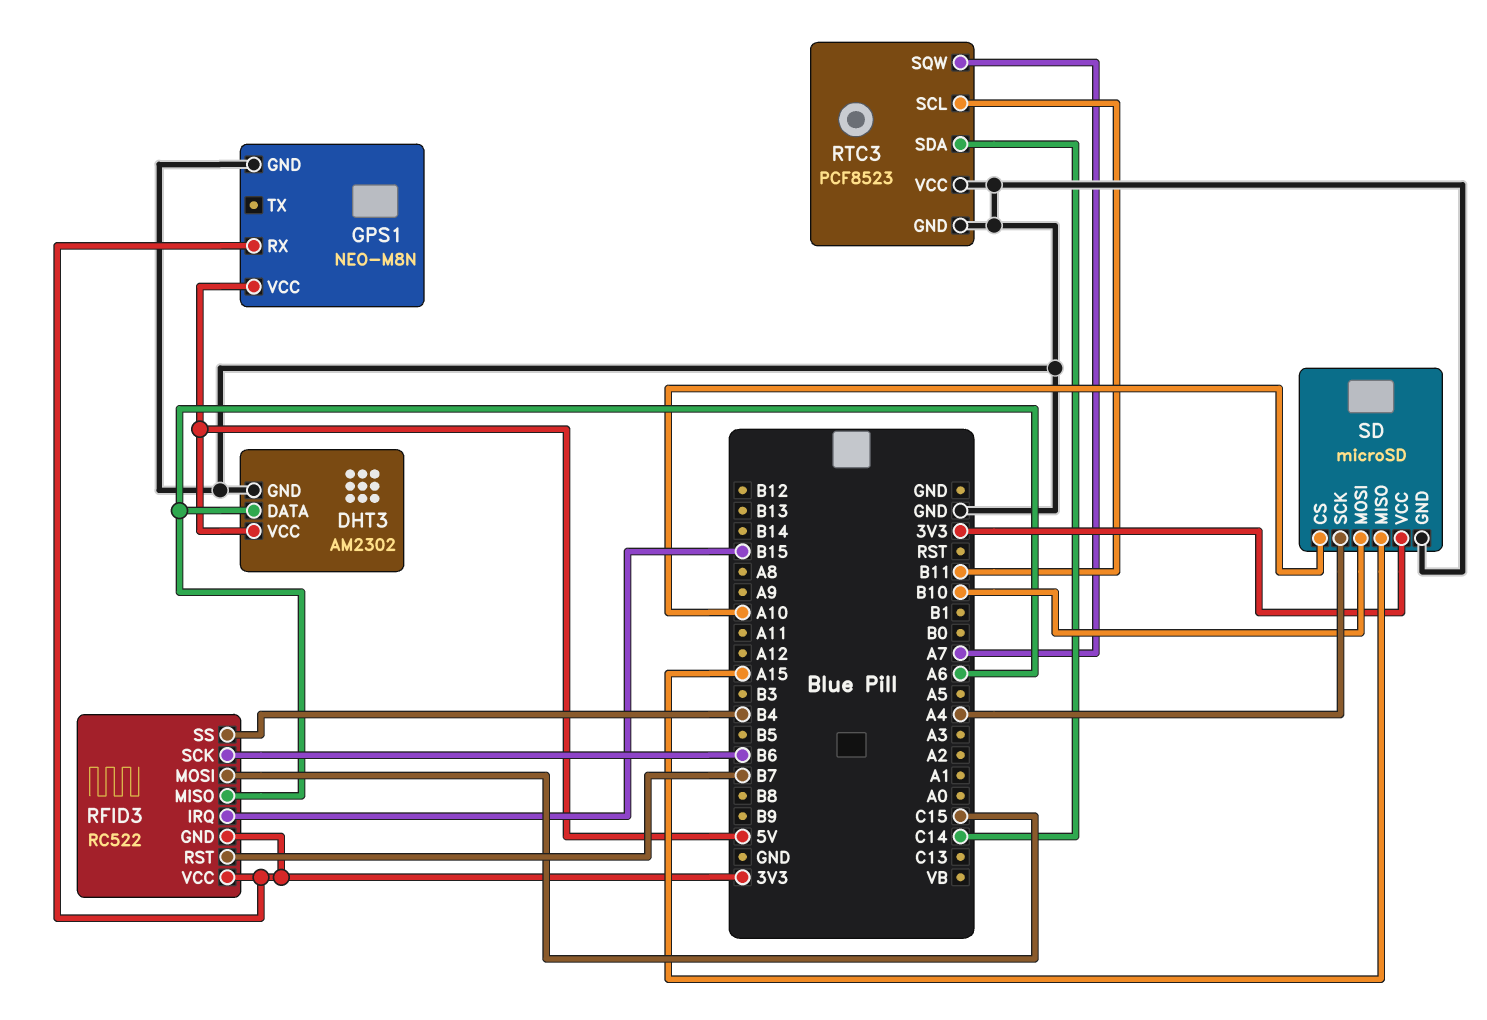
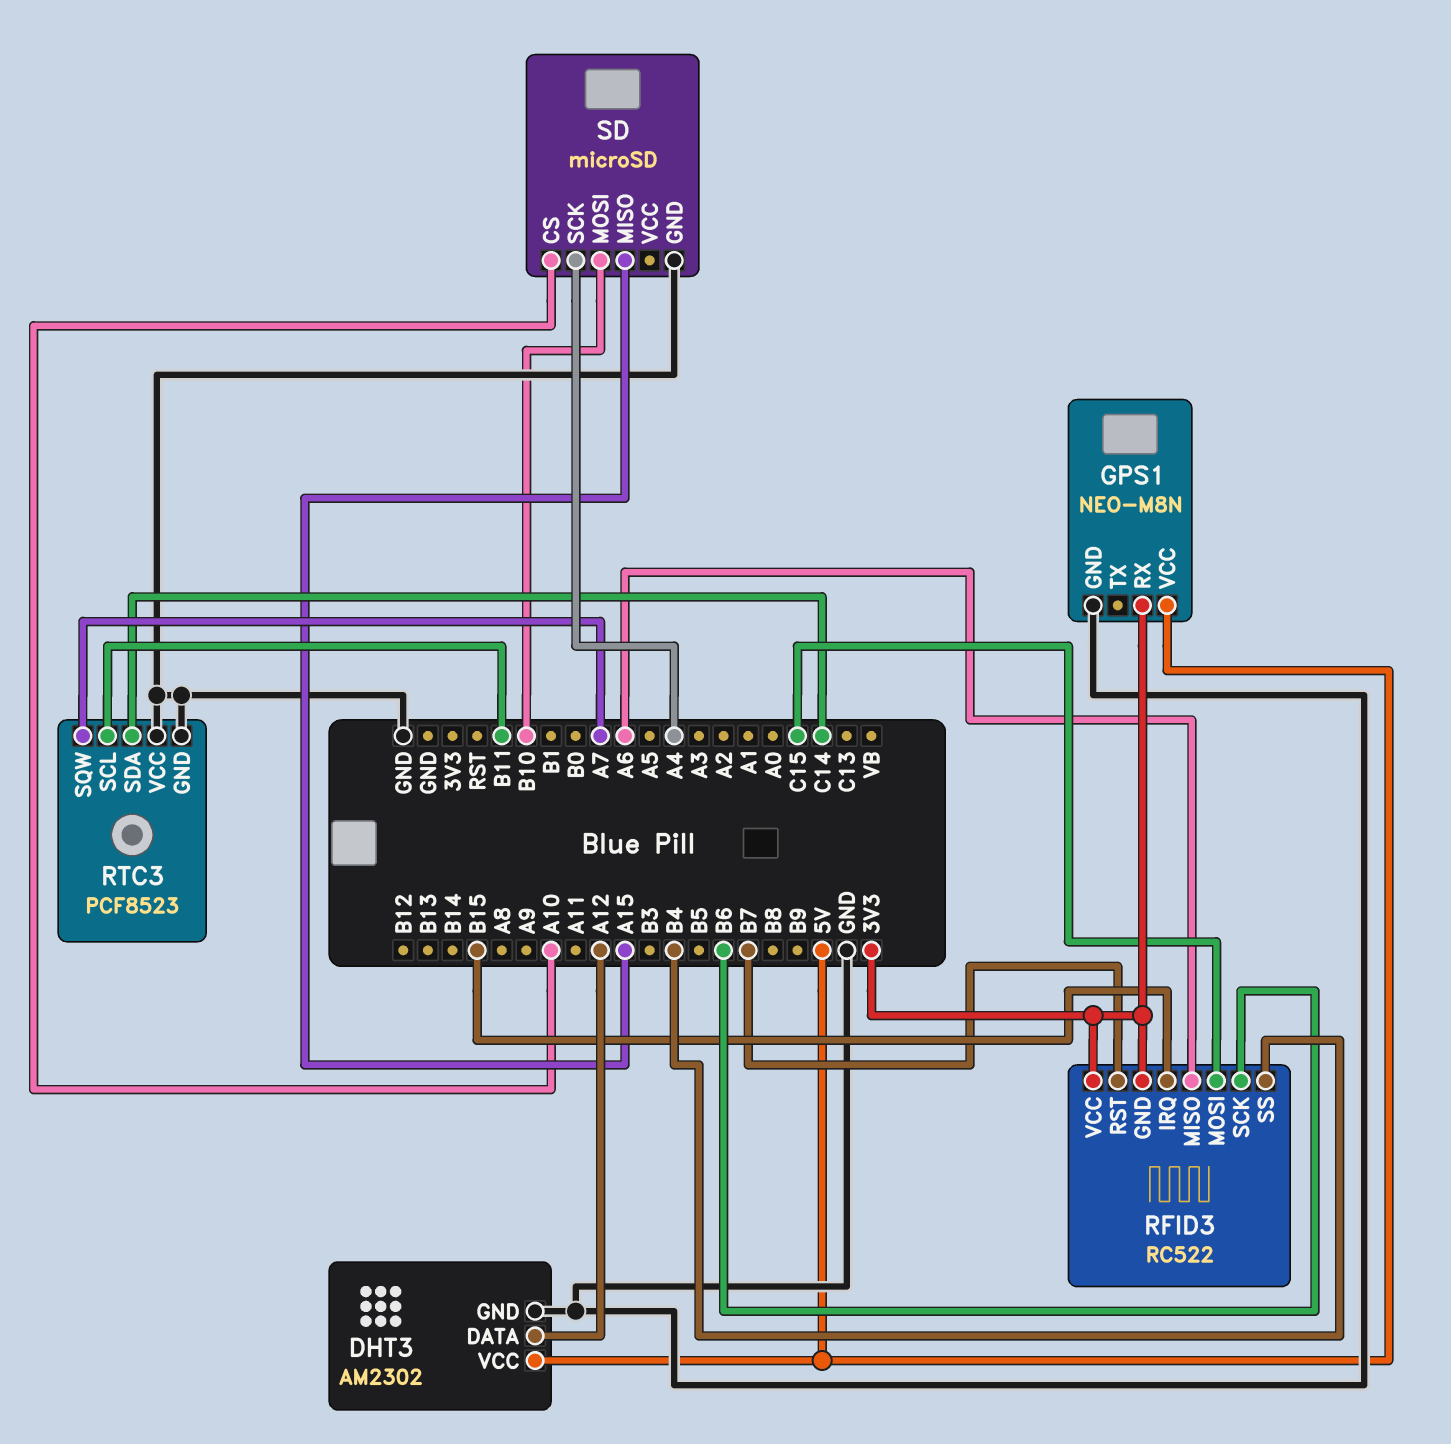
DHT3 pin DATA: A6 -> A12
SD pin VCC: 3V3 -> none

